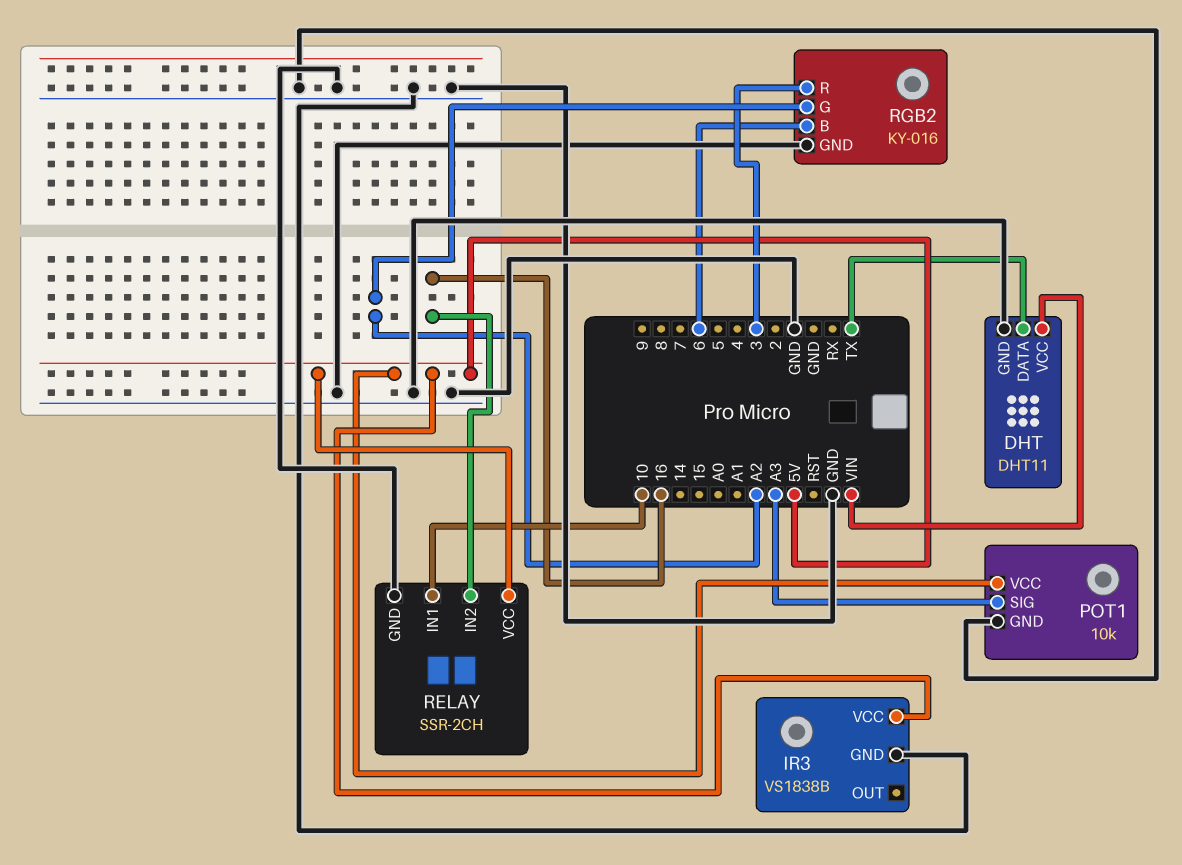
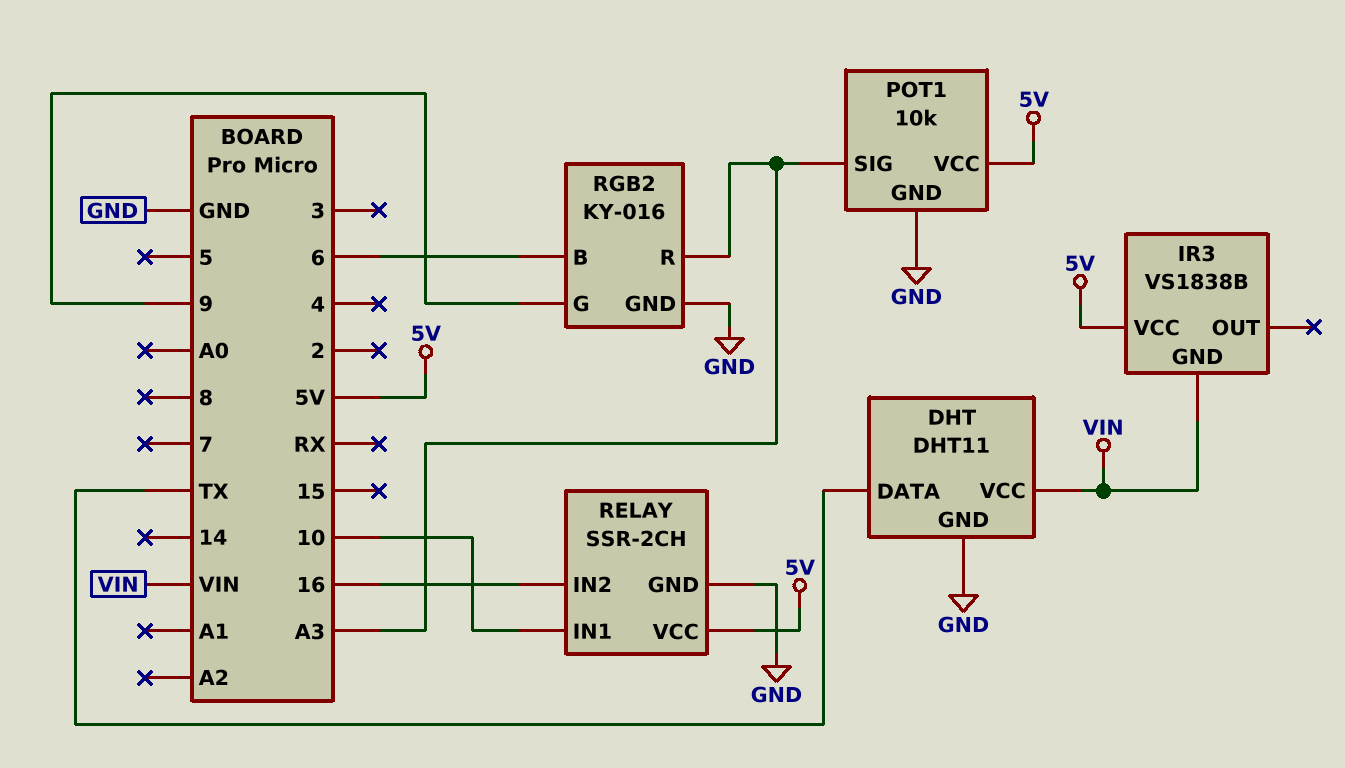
IR3 pin GND: GND -> VIN
RGB2 pin G: A2 -> 9
RGB2 pin R: 3 -> A3

